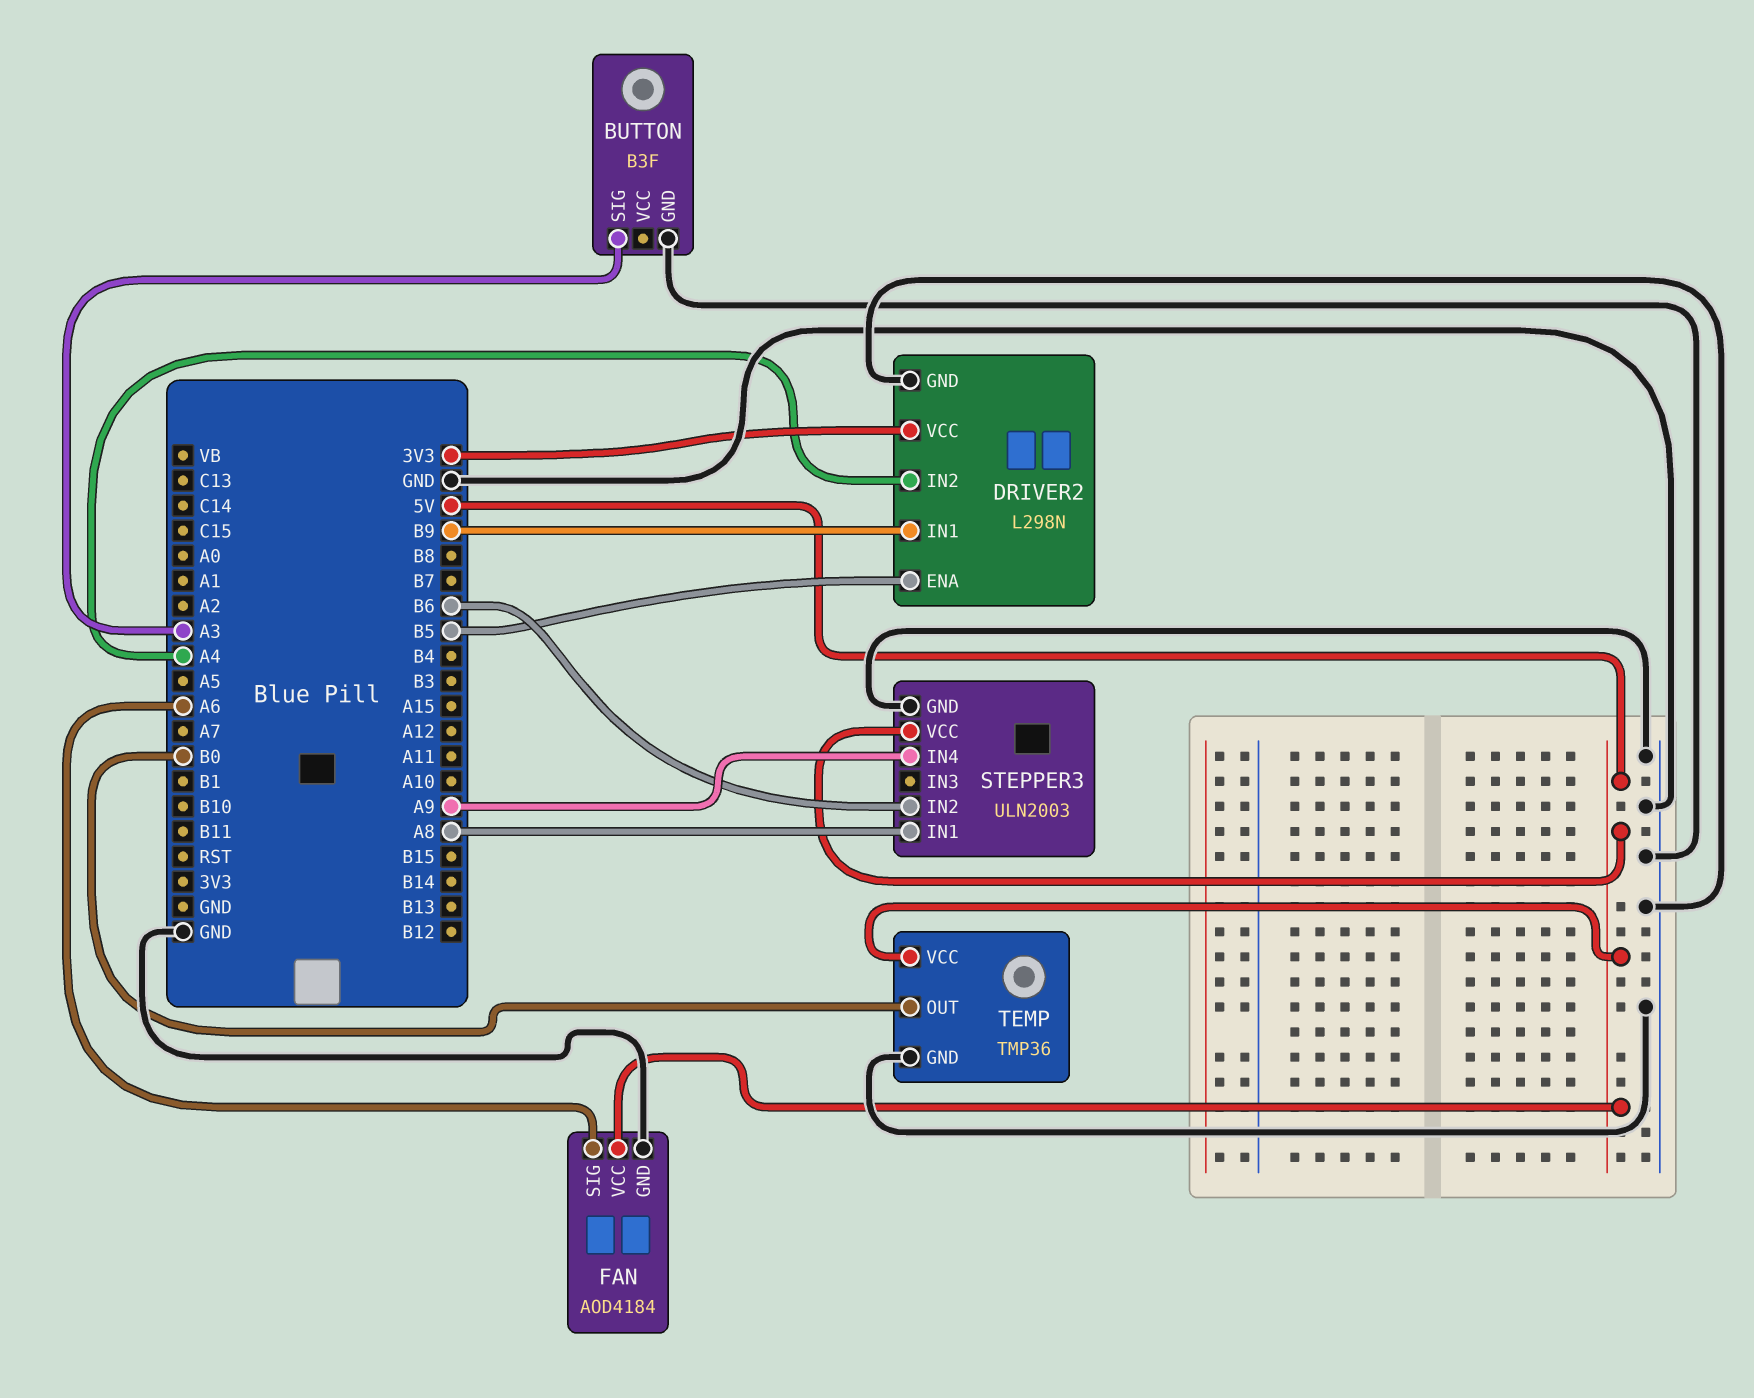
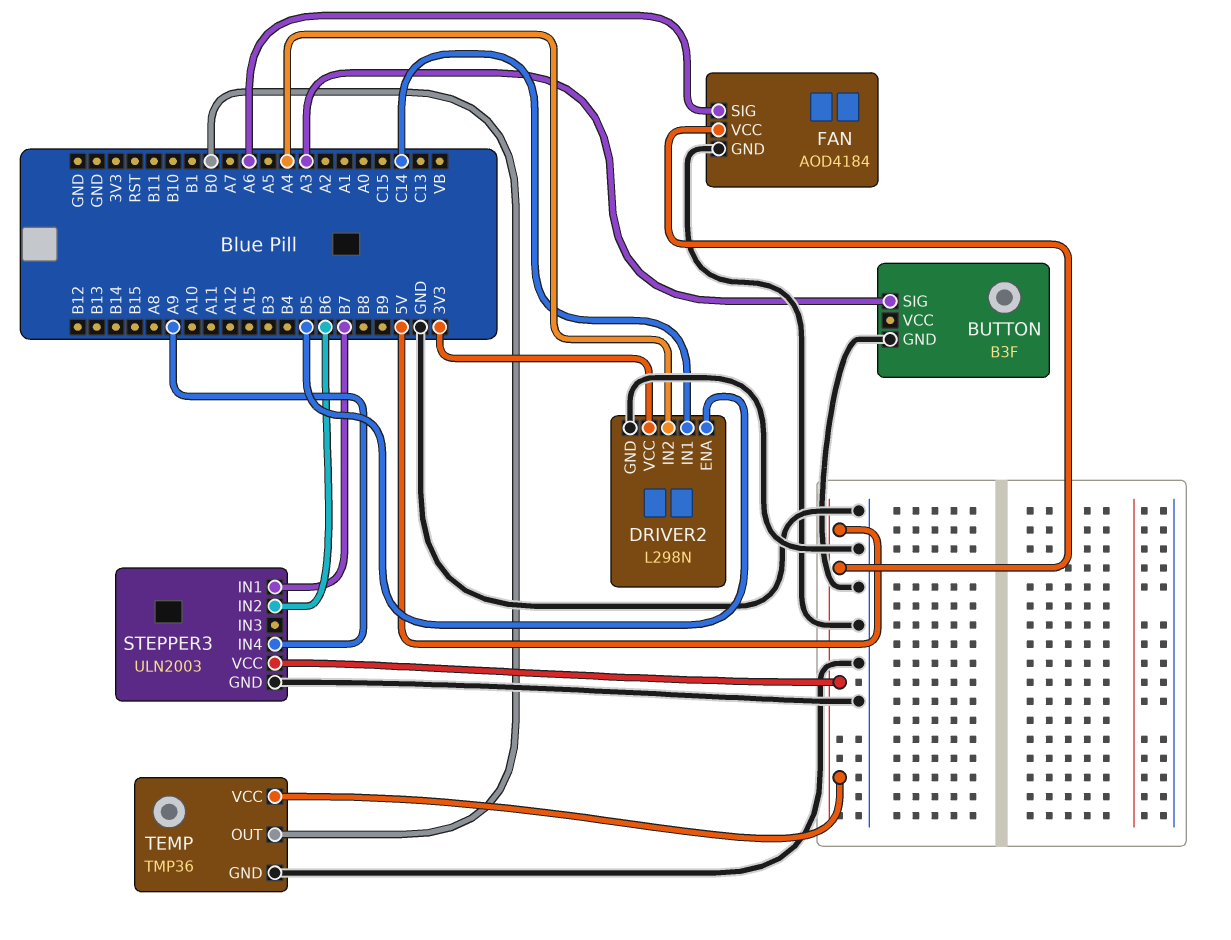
DRIVER2 pin IN1: B9 -> C14
STEPPER3 pin IN1: A8 -> B7

